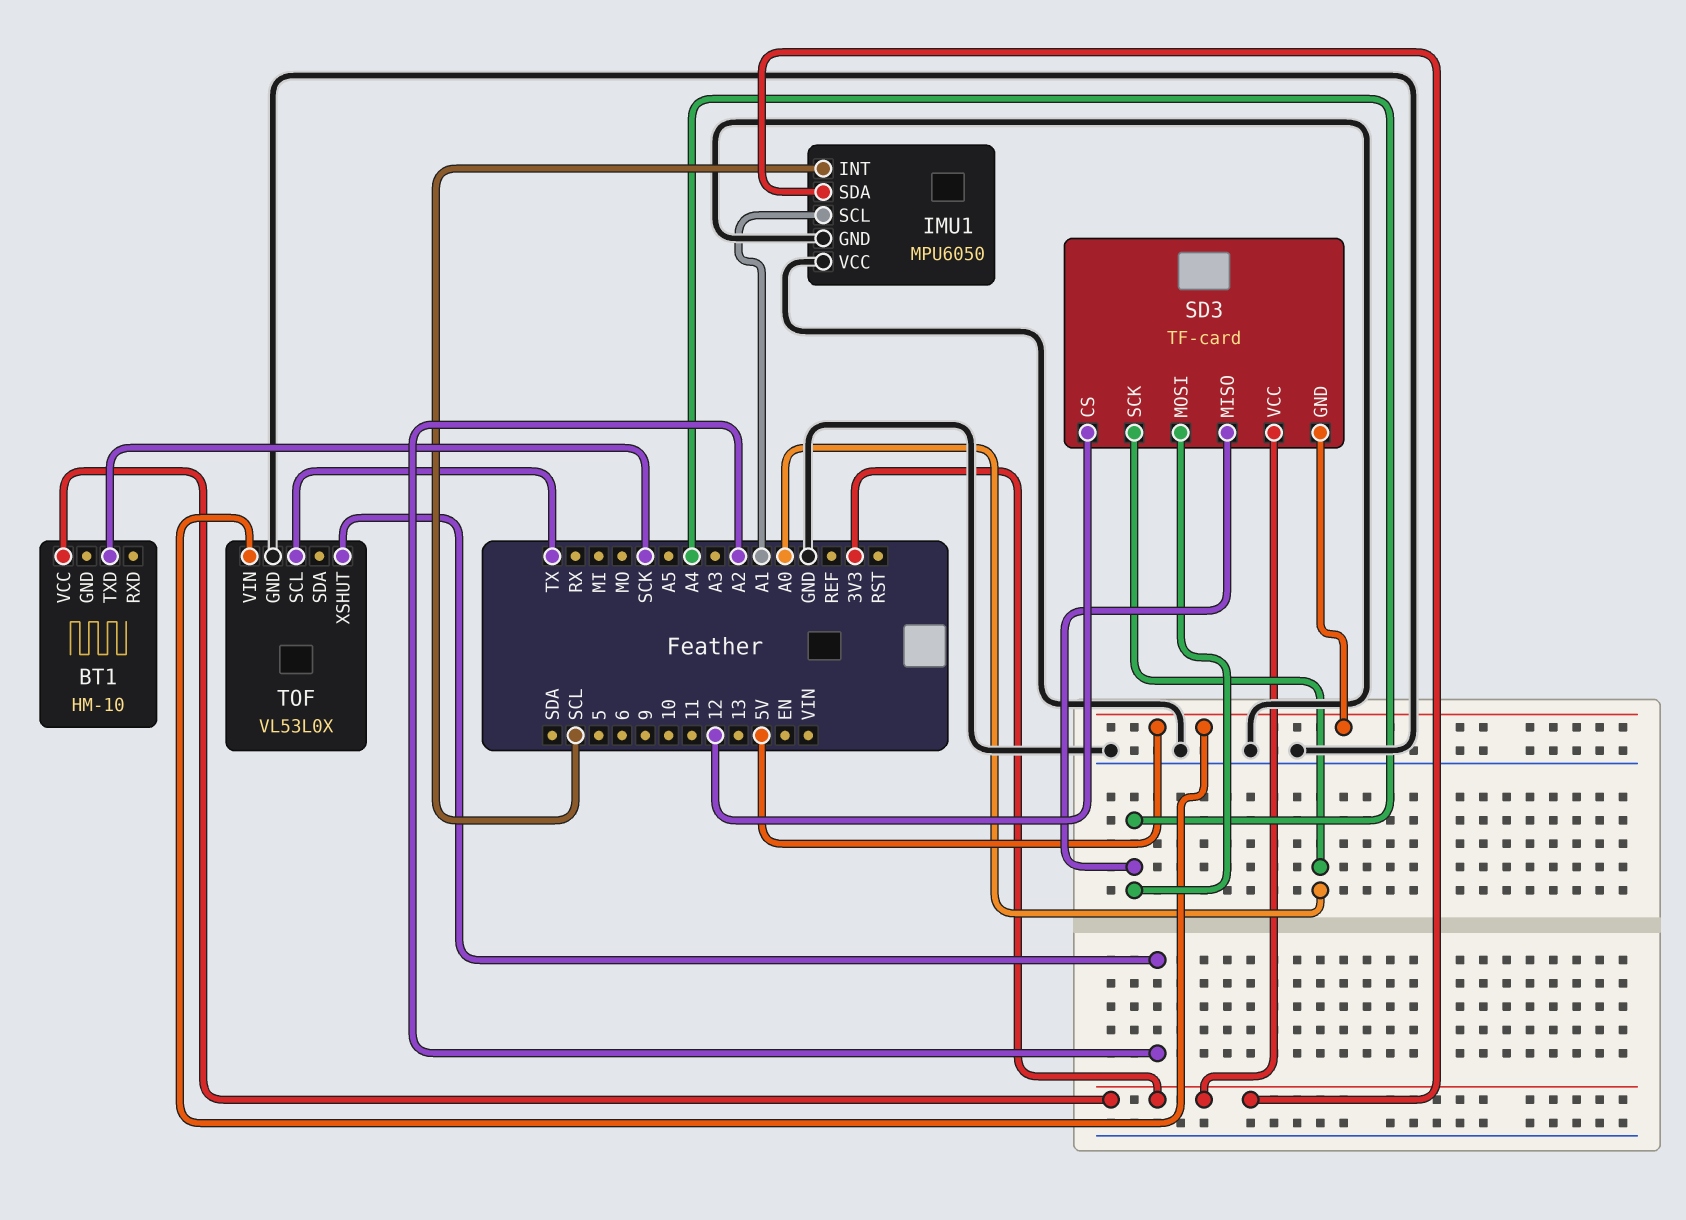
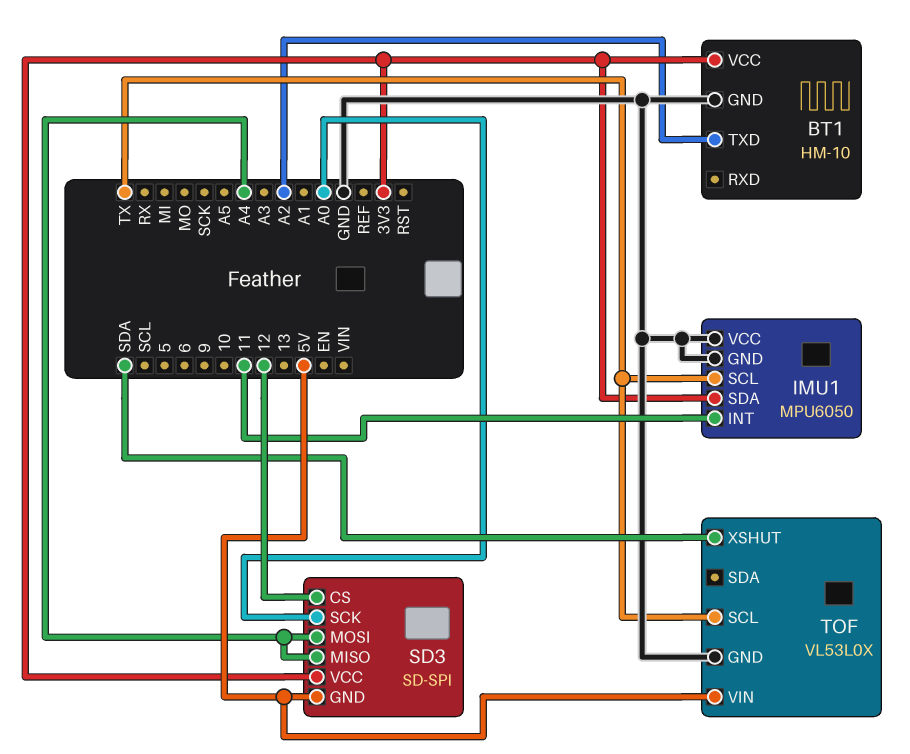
BT1 pin GND: none -> GND
BT1 pin TXD: SCK -> A2
IMU1 pin INT: SCL -> 11
IMU1 pin SCL: A1 -> TX
SD3: TF-card -> SD-SPI
TOF pin XSHUT: A2 -> SDA

